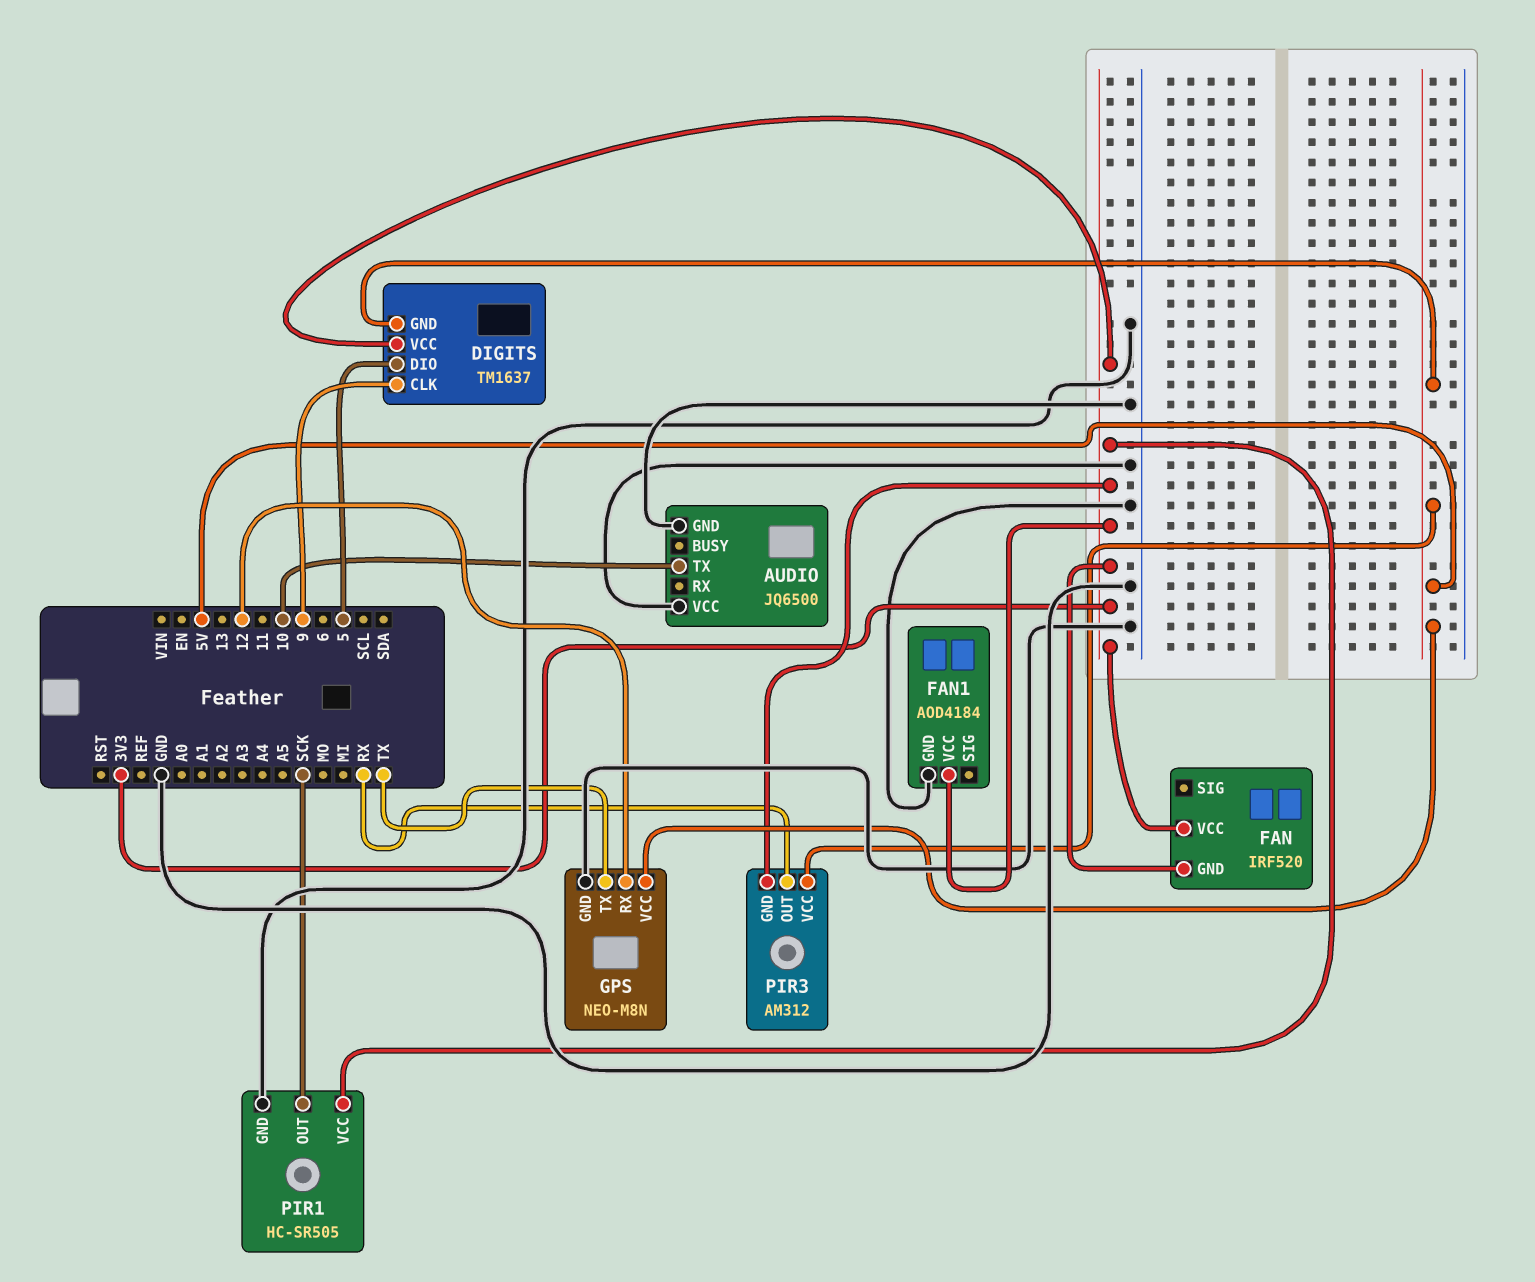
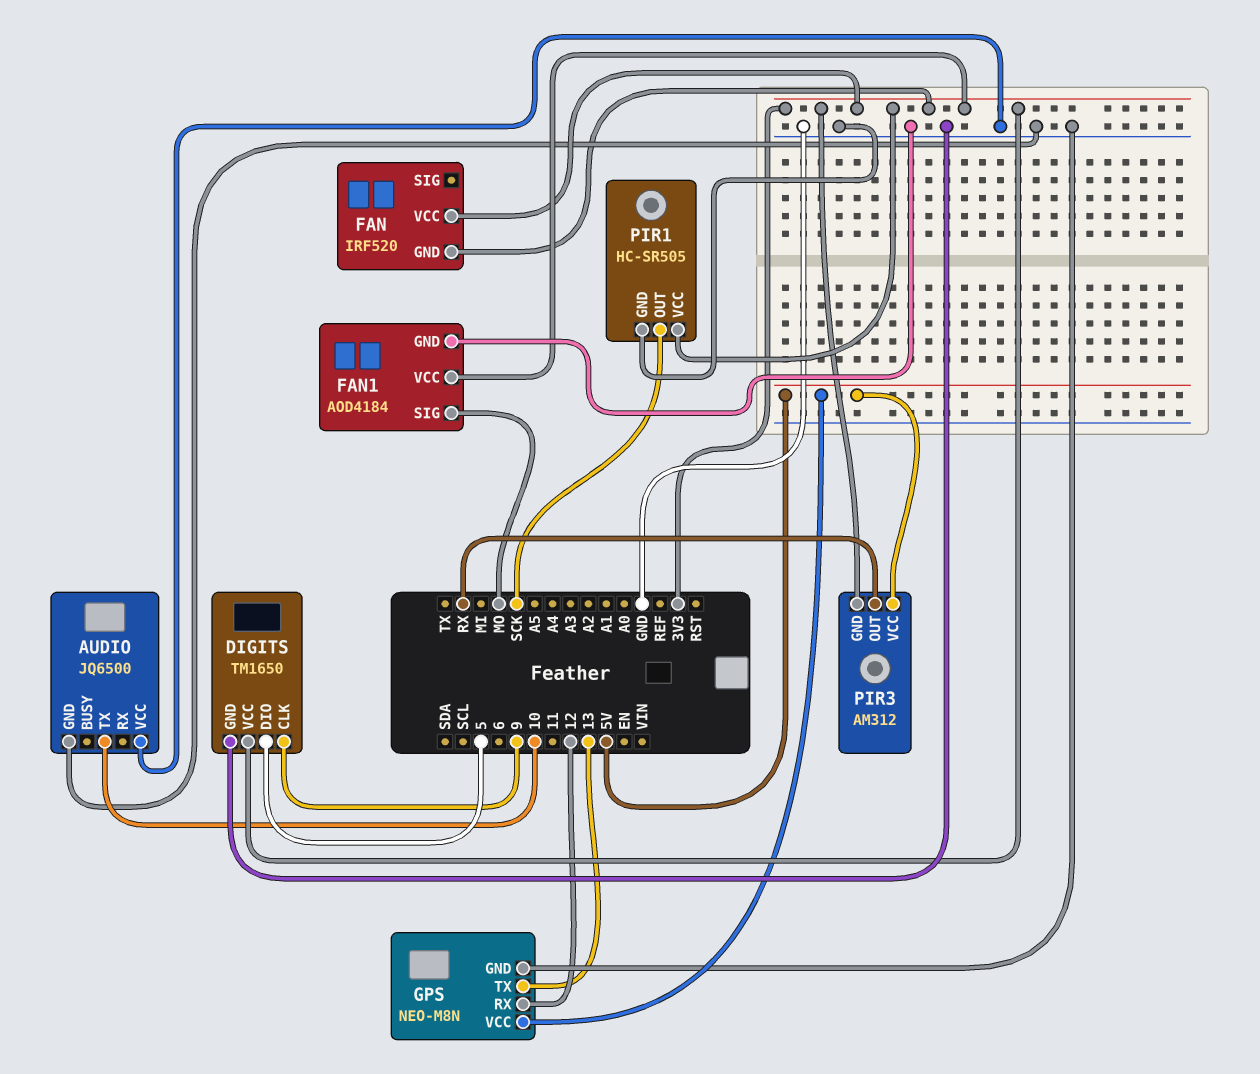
DIGITS: TM1637 -> TM1650
DIGITS pin GND: 5V -> GND
FAN1 pin SIG: none -> MO
GPS pin TX: TX -> 13

